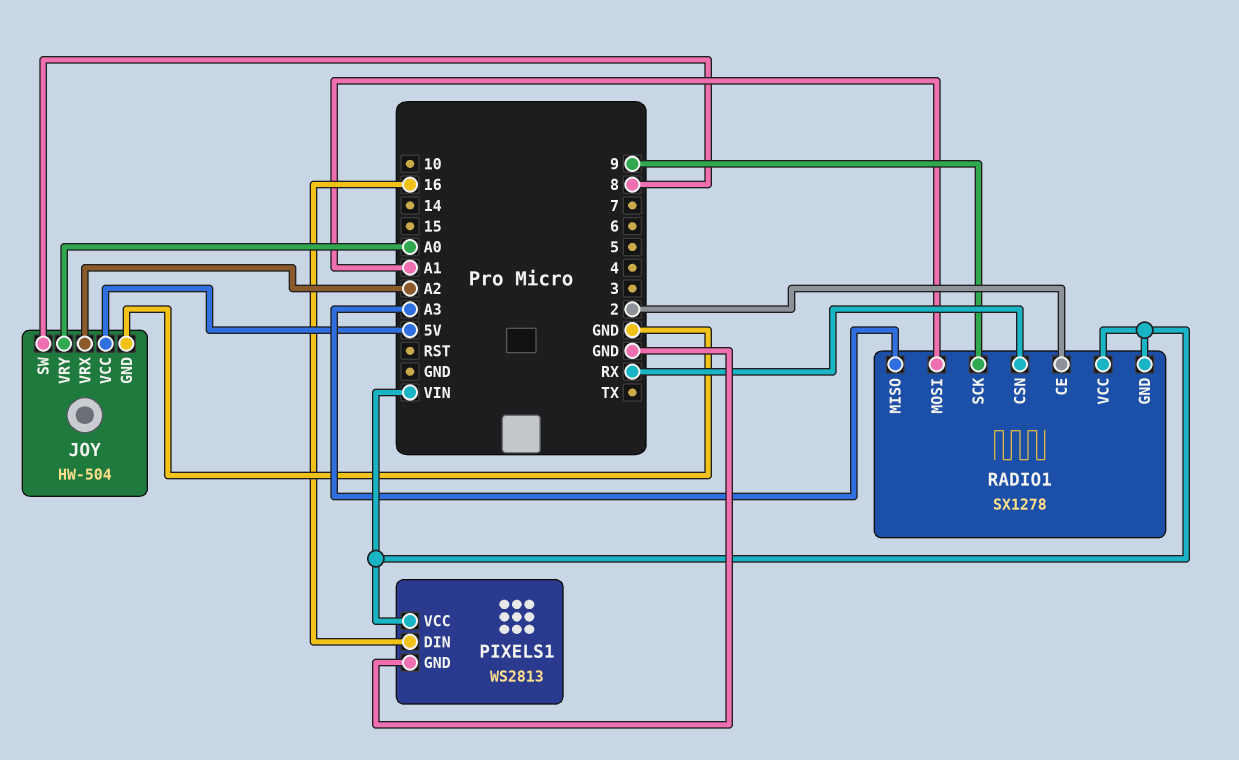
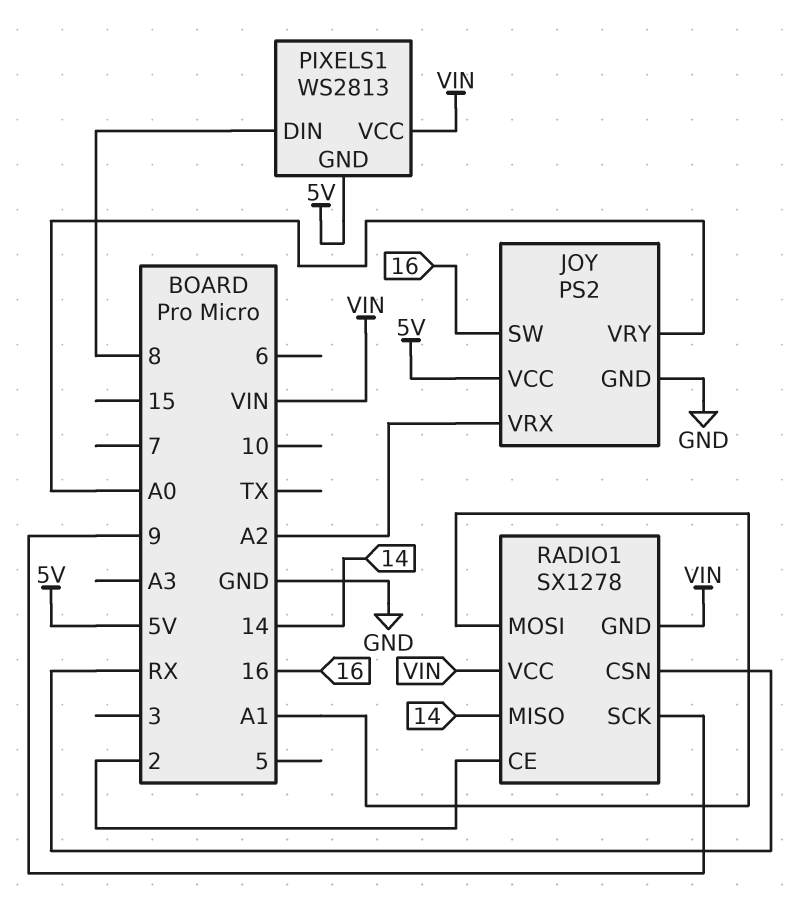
JOY: HW-504 -> PS2
JOY pin SW: 8 -> 16
PIXELS1 pin DIN: 16 -> 8
PIXELS1 pin GND: GND -> 5V
RADIO1 pin MISO: A3 -> 14

